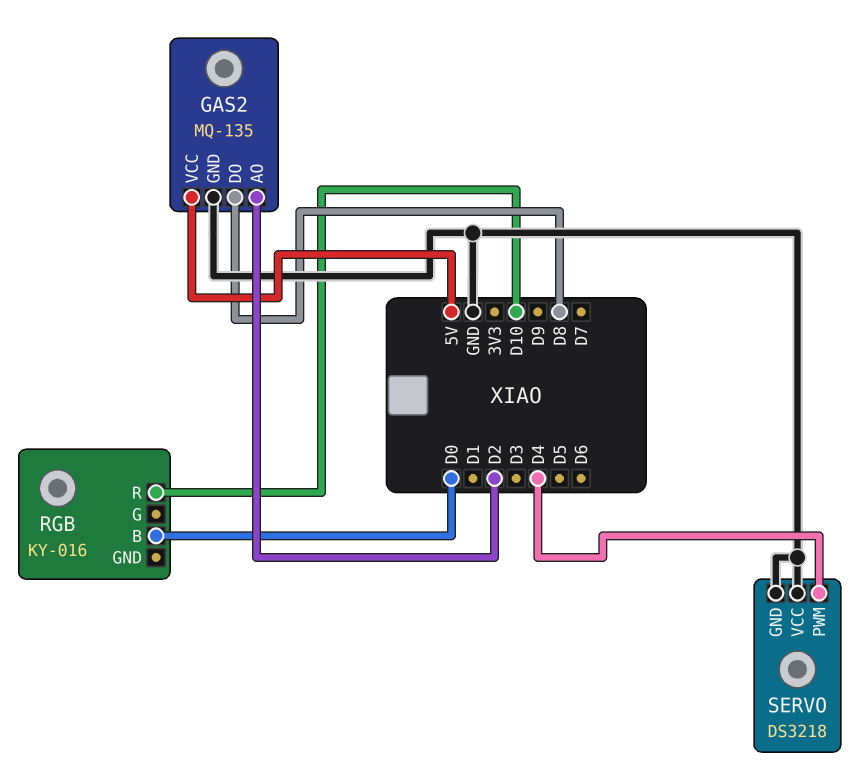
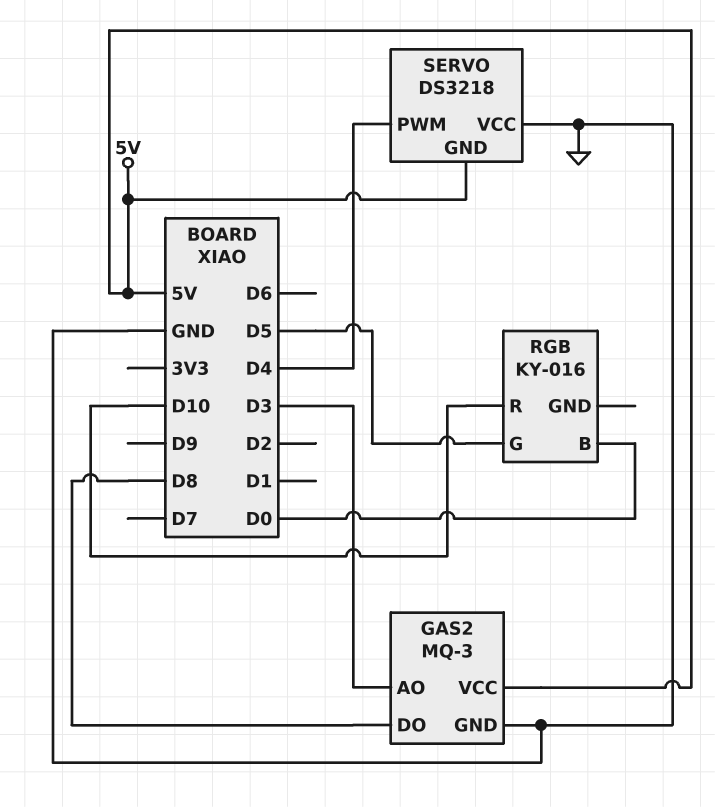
GAS2: MQ-135 -> MQ-3
GAS2 pin AO: D2 -> D3
RGB pin G: none -> D5
SERVO pin GND: GND -> 5V

